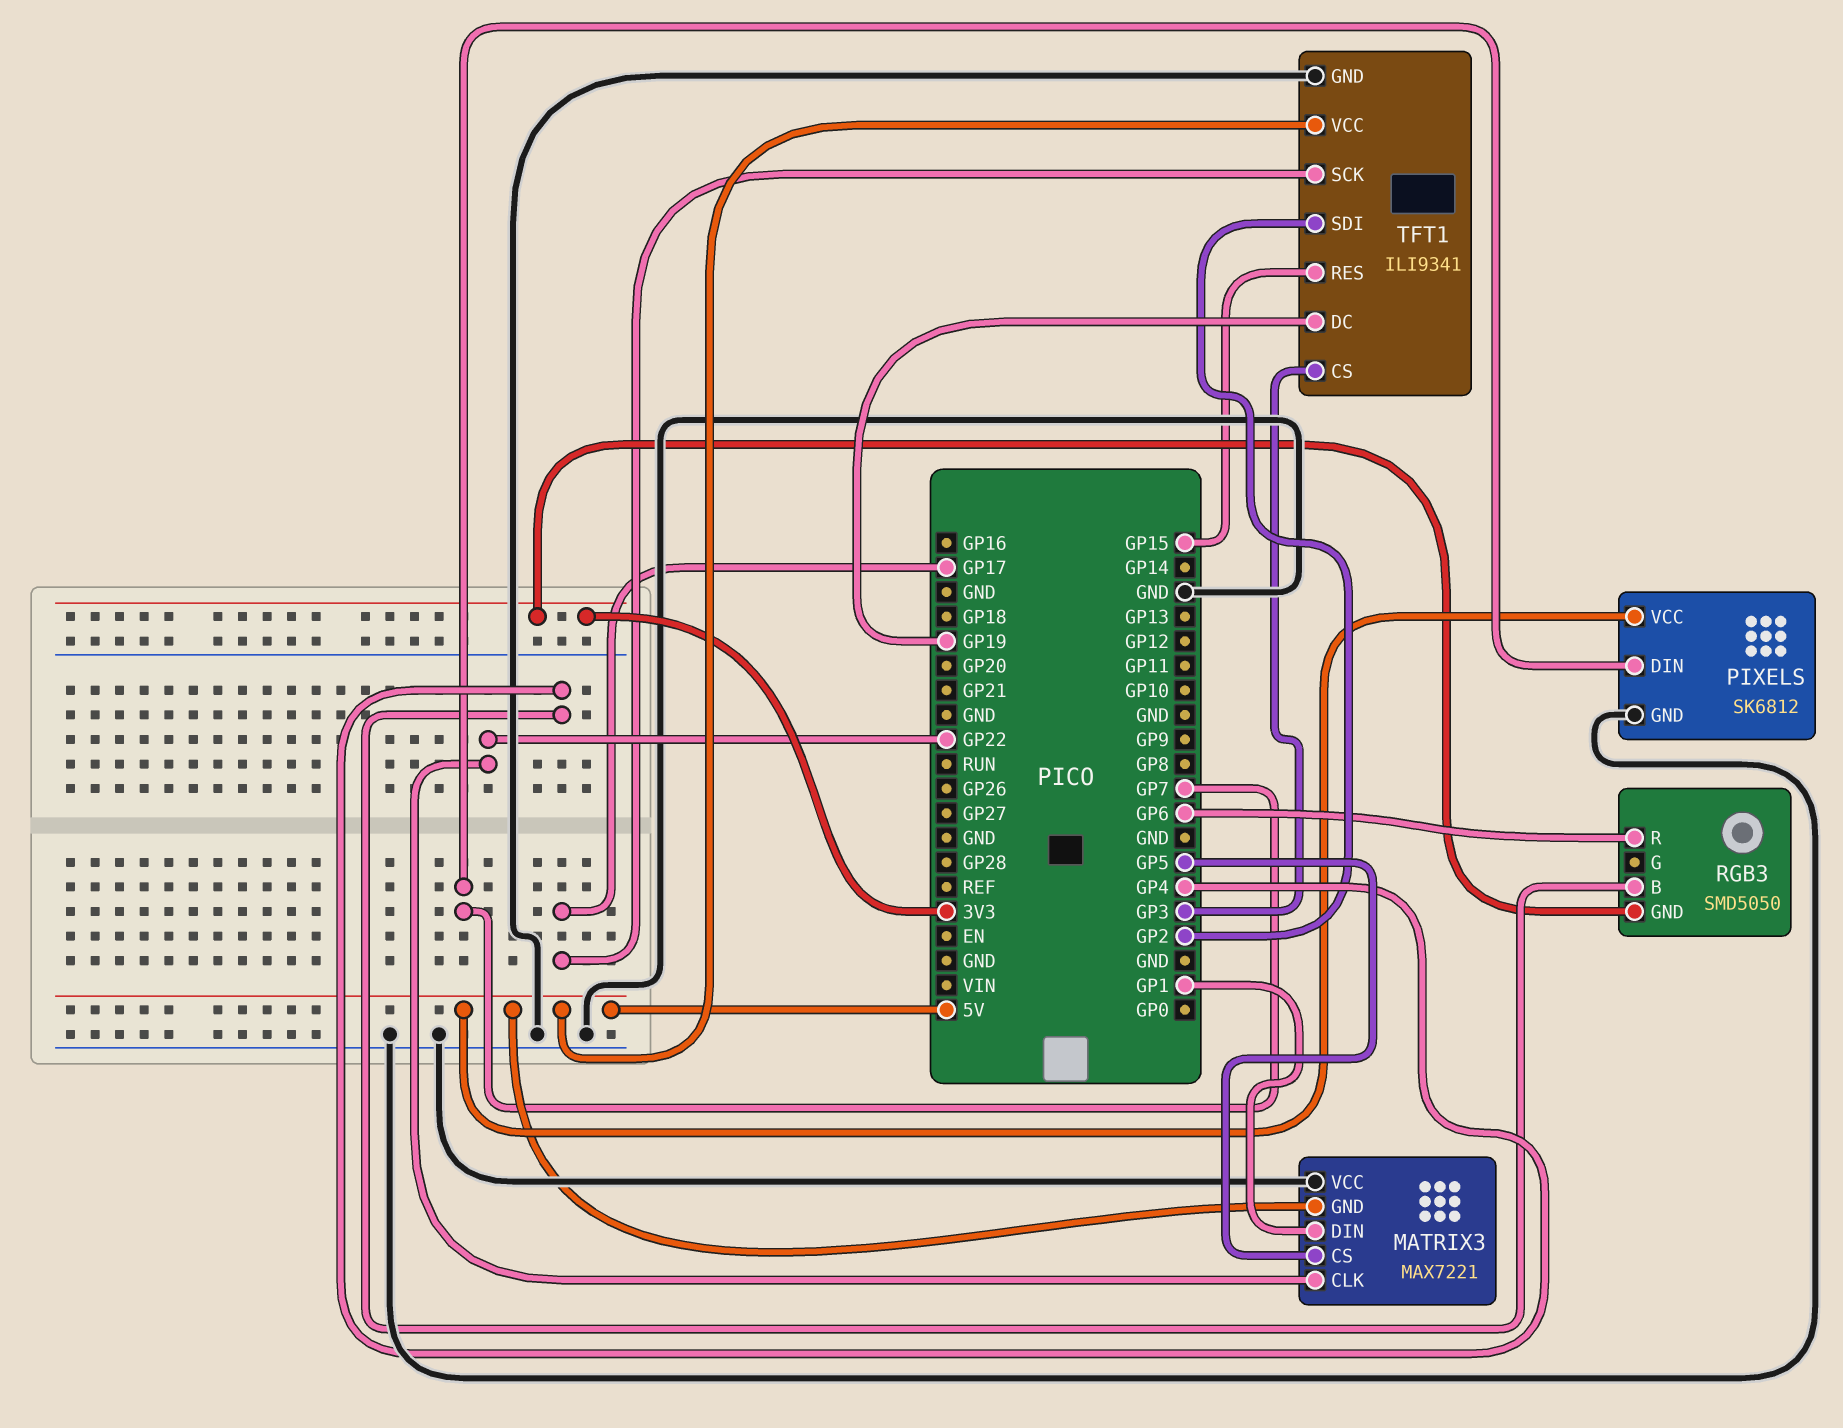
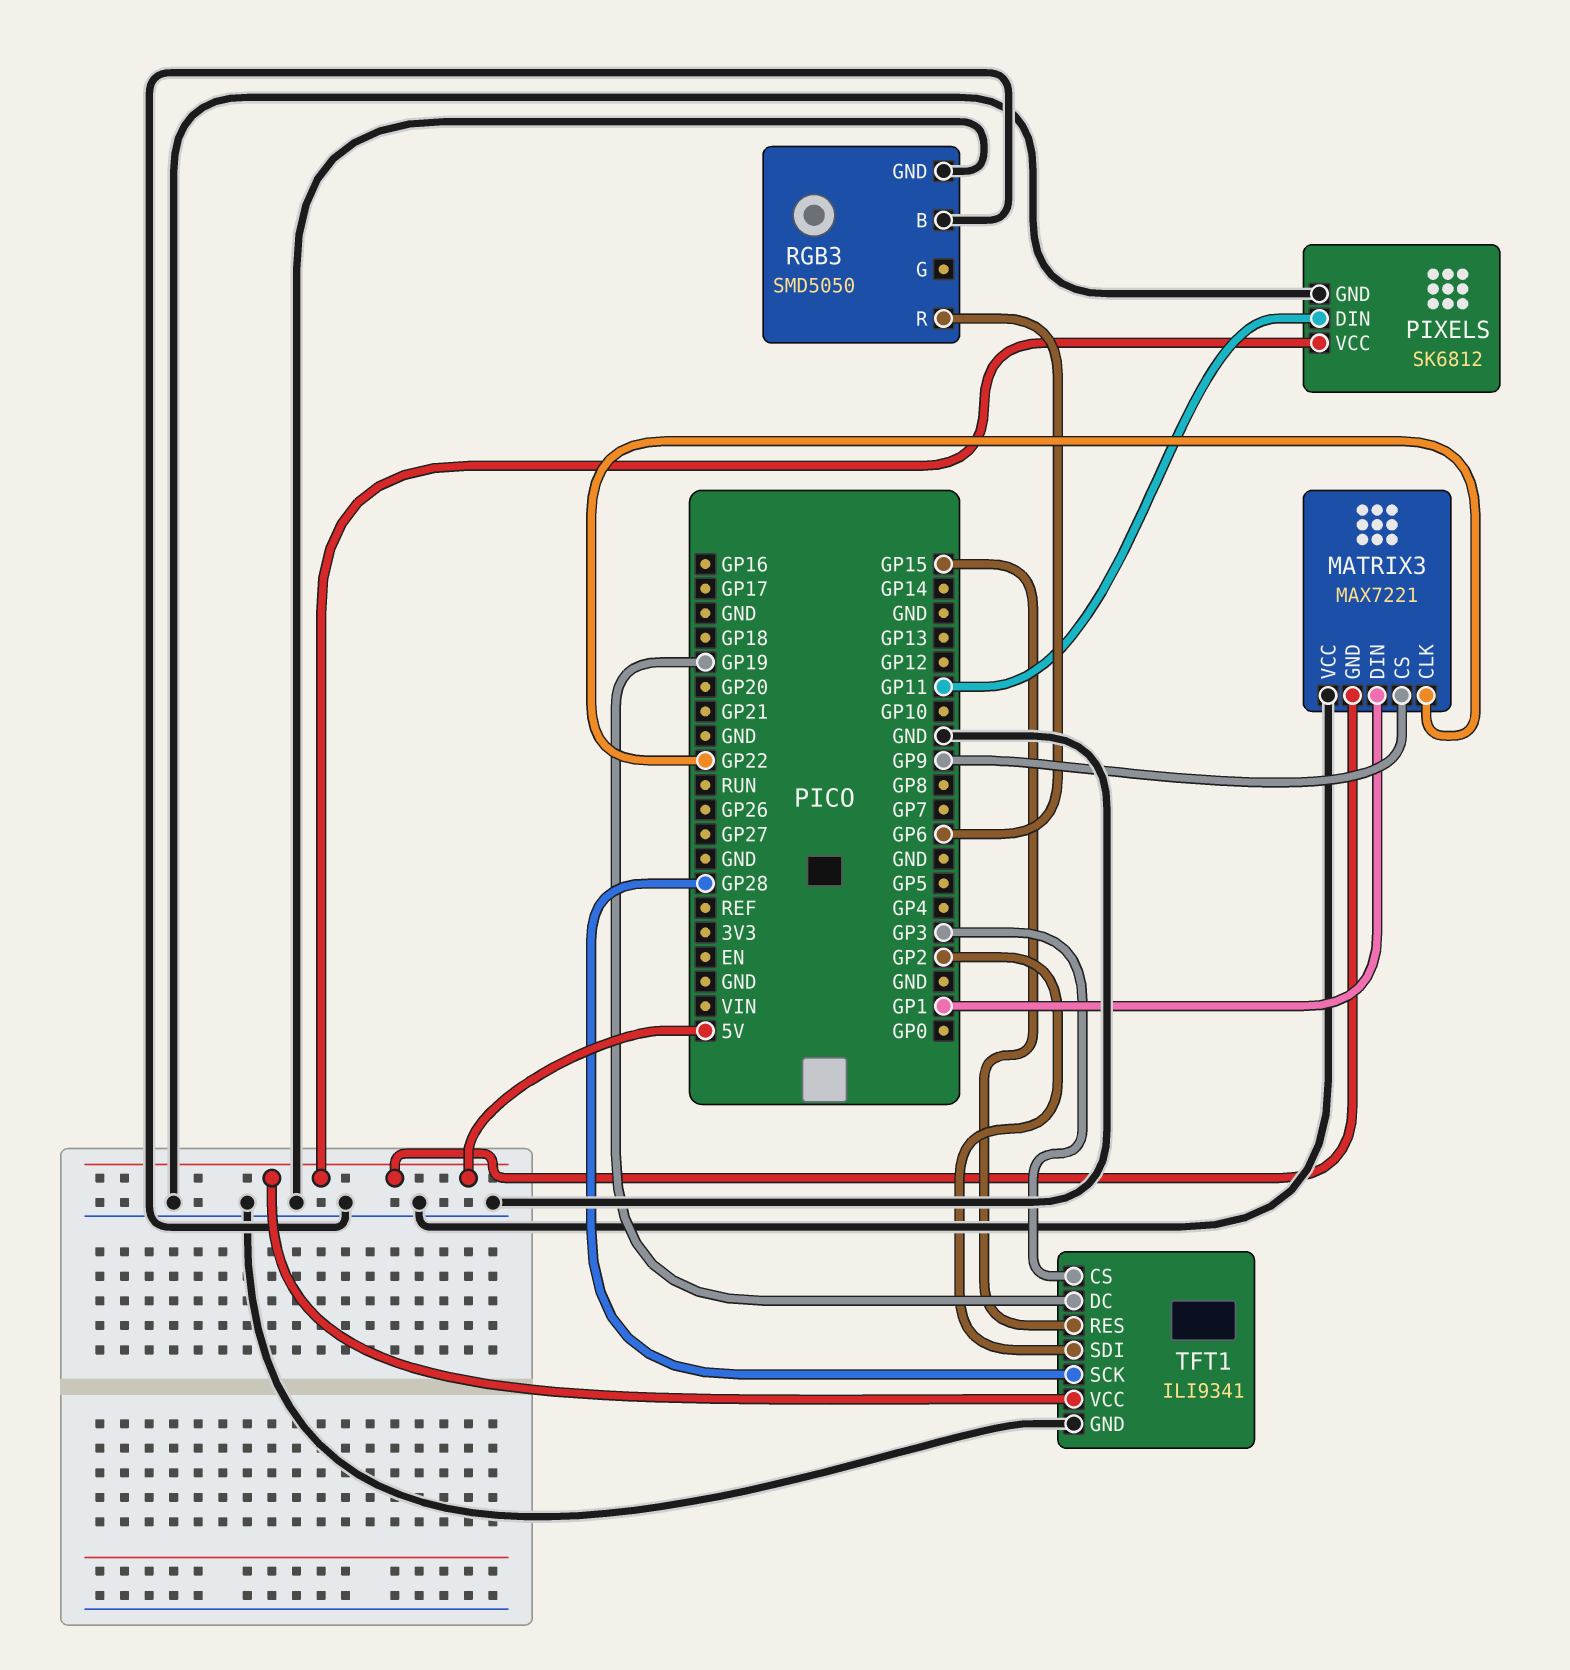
MATRIX3 pin CS: GP5 -> GP9
PIXELS pin DIN: GP7 -> GP11
RGB3 pin B: GP4 -> GND
RGB3 pin GND: 3V3 -> GND
TFT1 pin SCK: GP17 -> GP28

